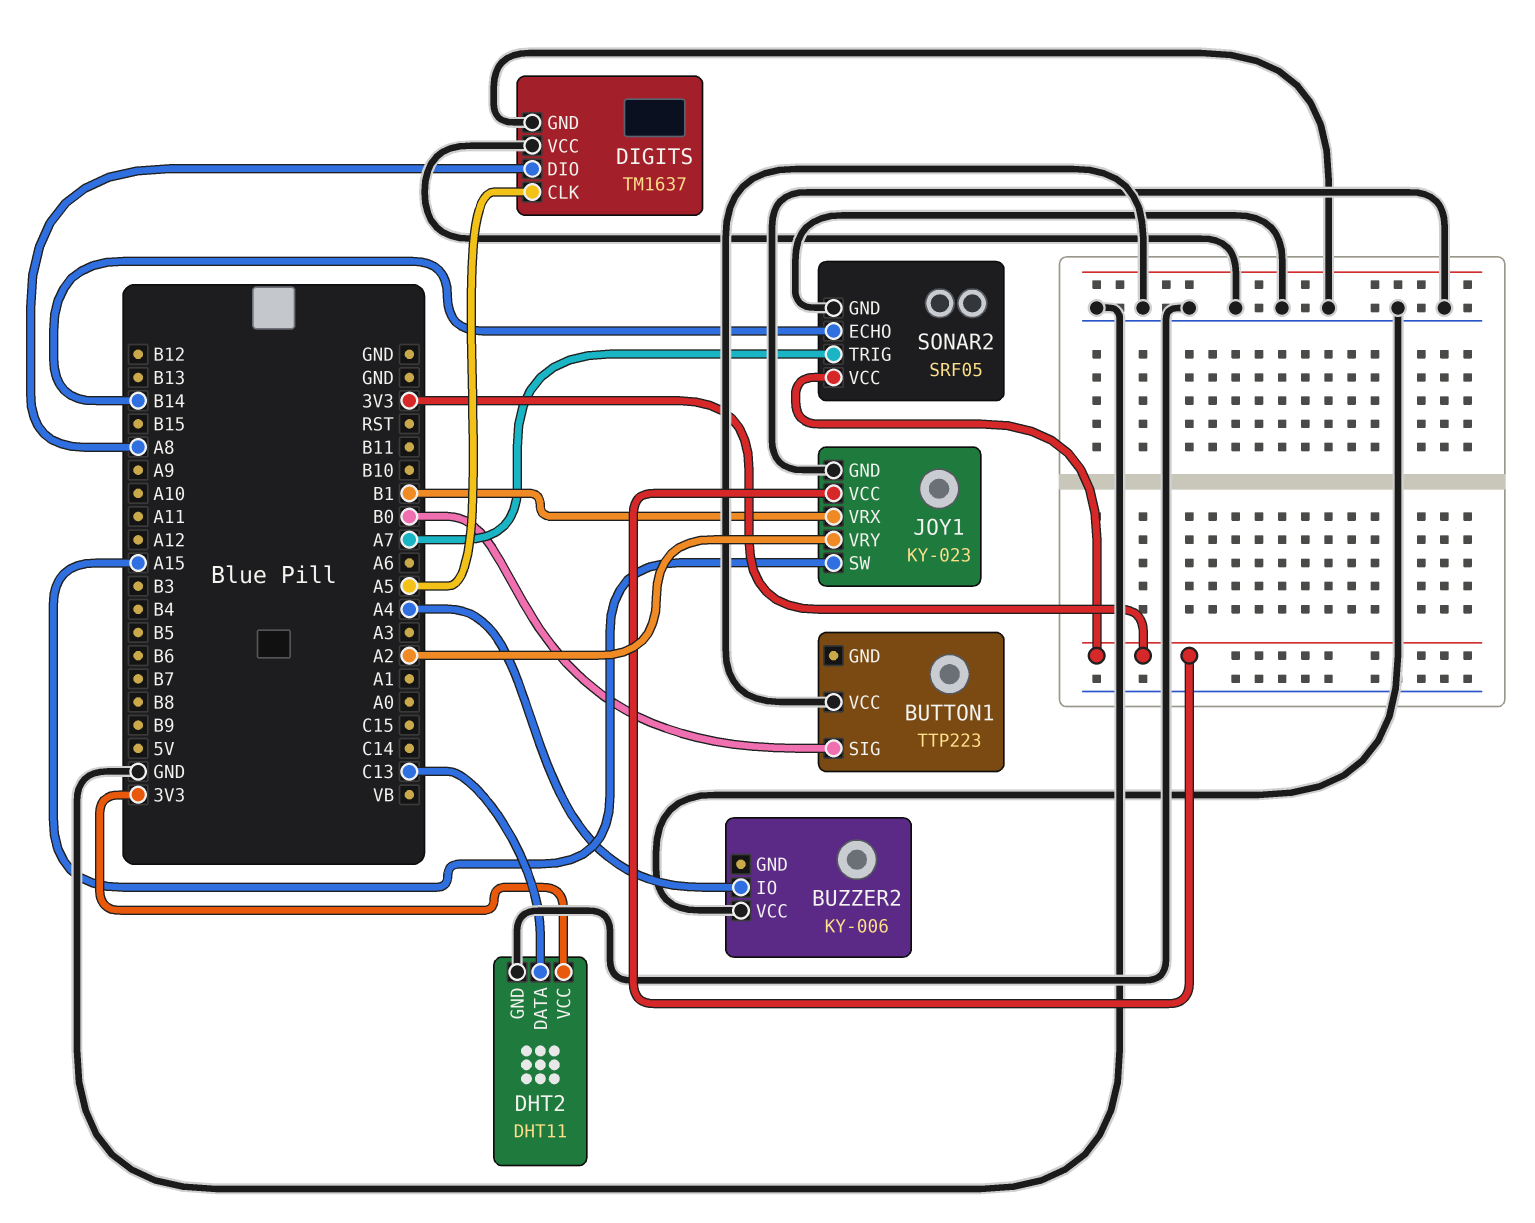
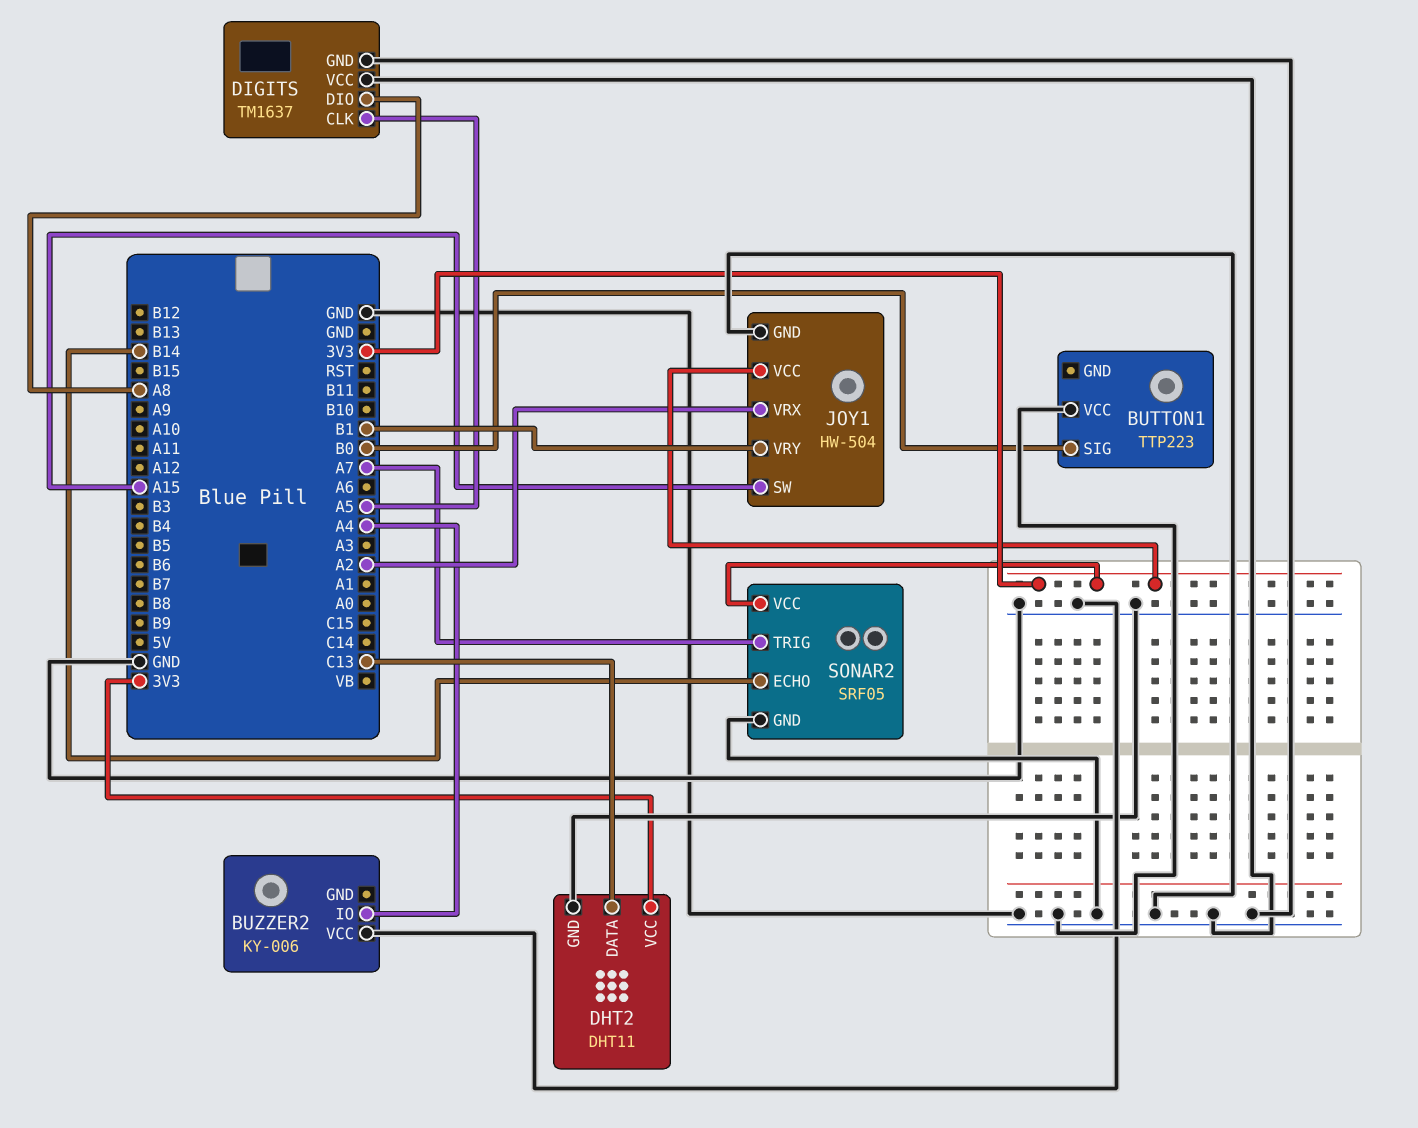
JOY1: KY-023 -> HW-504
JOY1 pin VRX: B1 -> A2
JOY1 pin VRY: A2 -> B1

